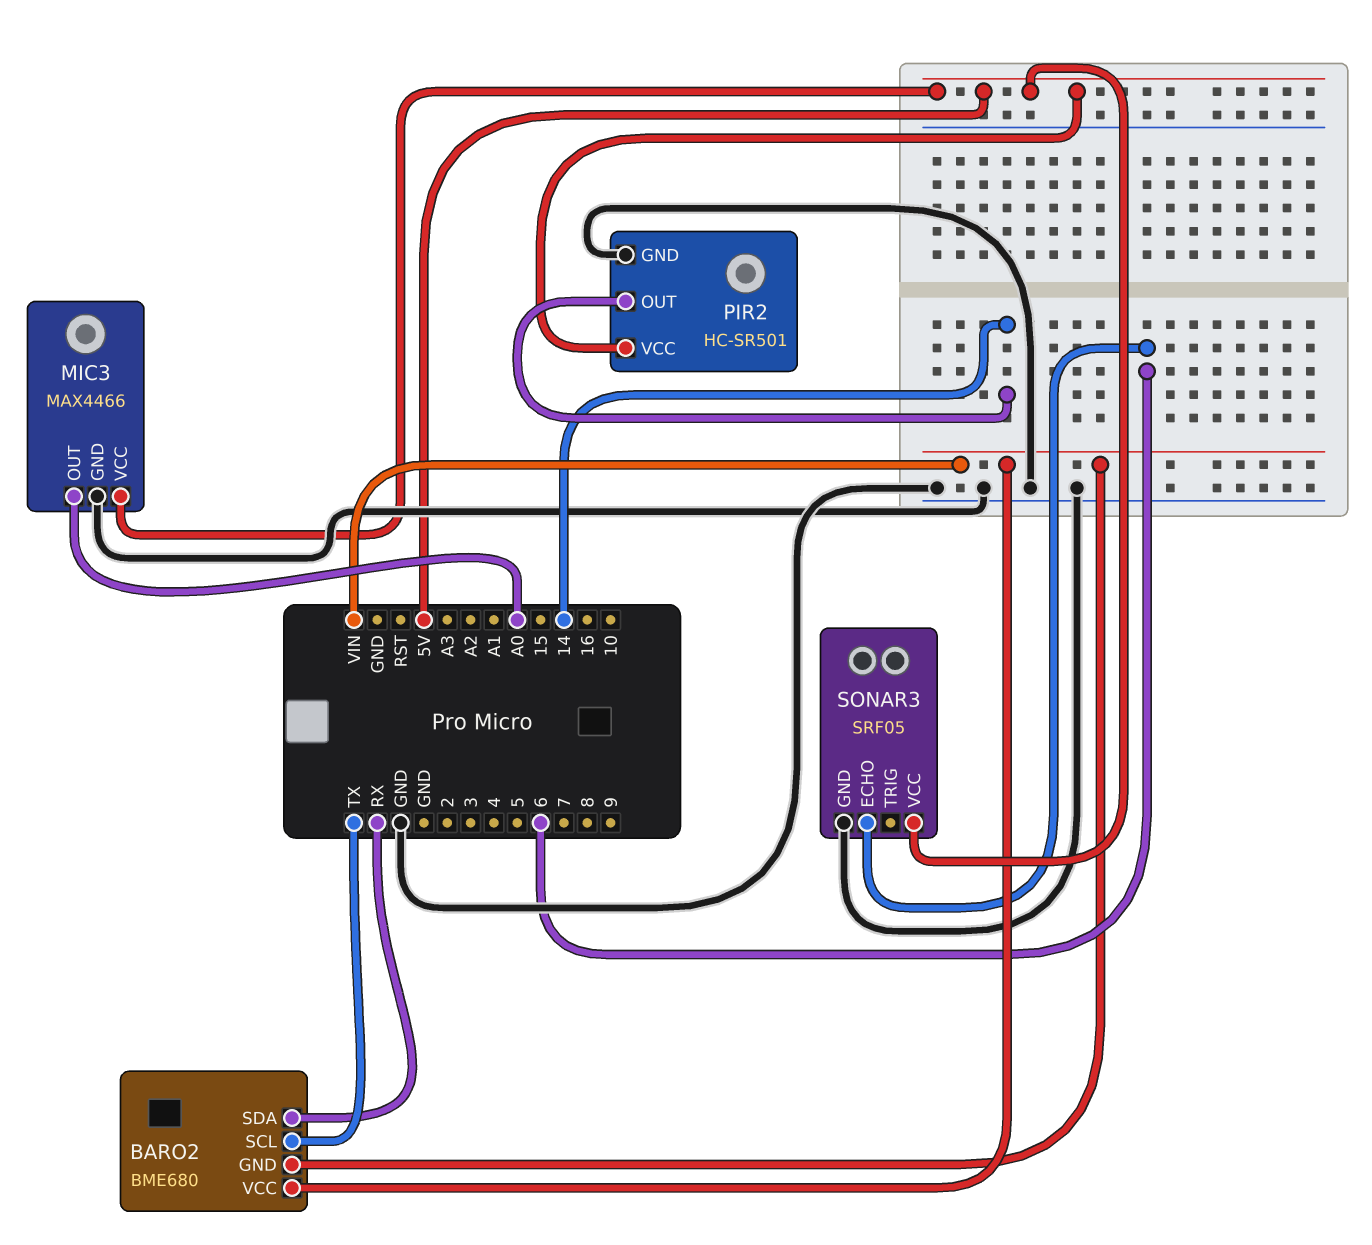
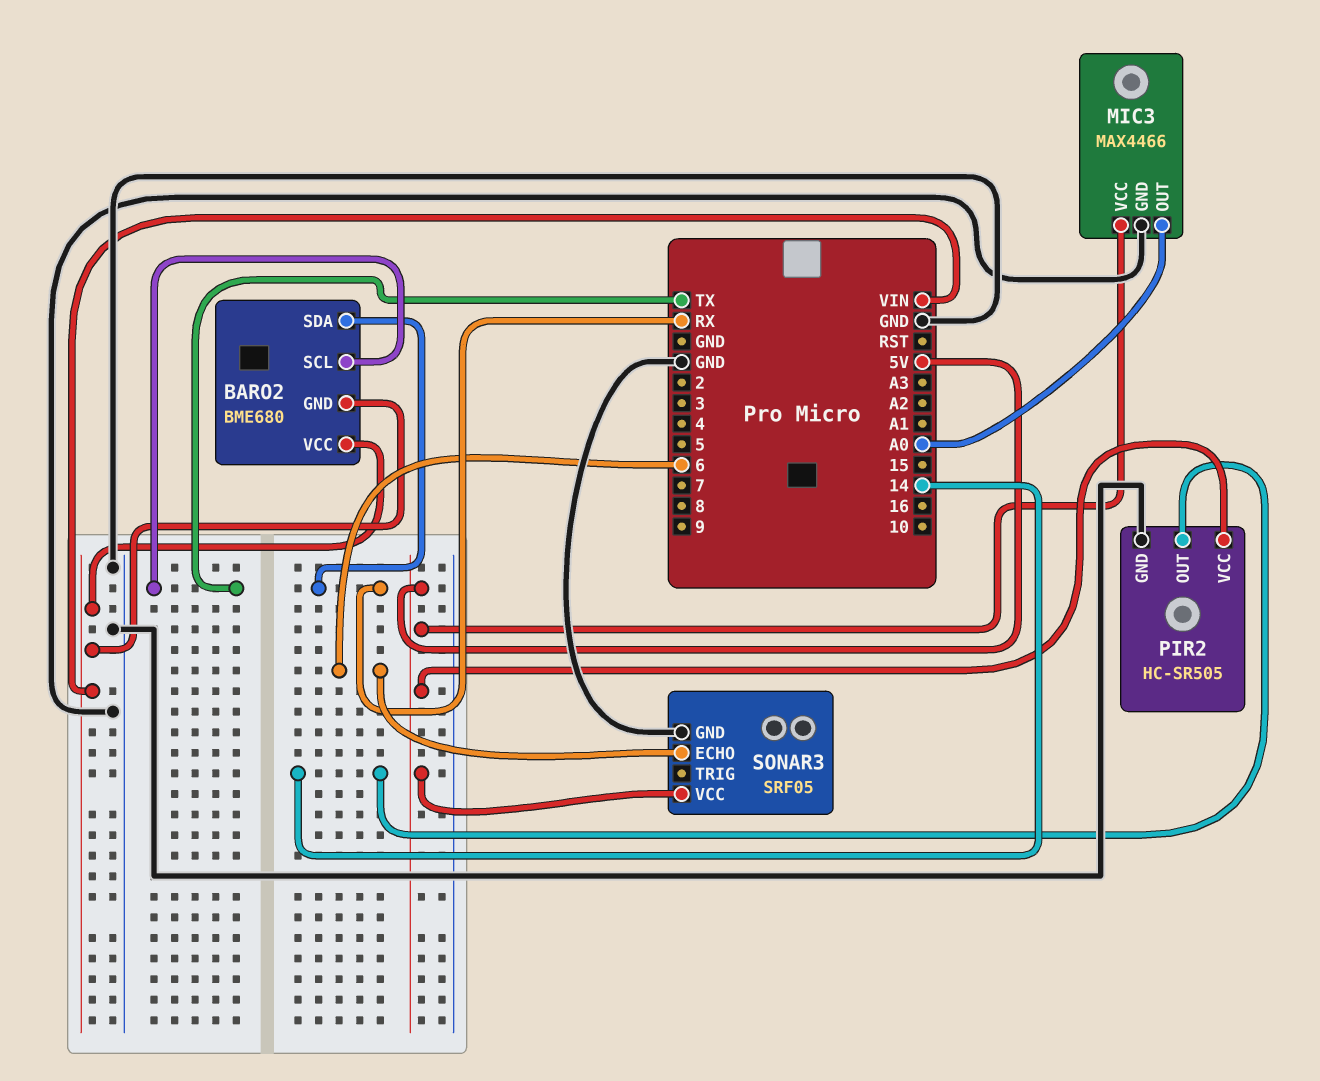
PIR2: HC-SR501 -> HC-SR505

